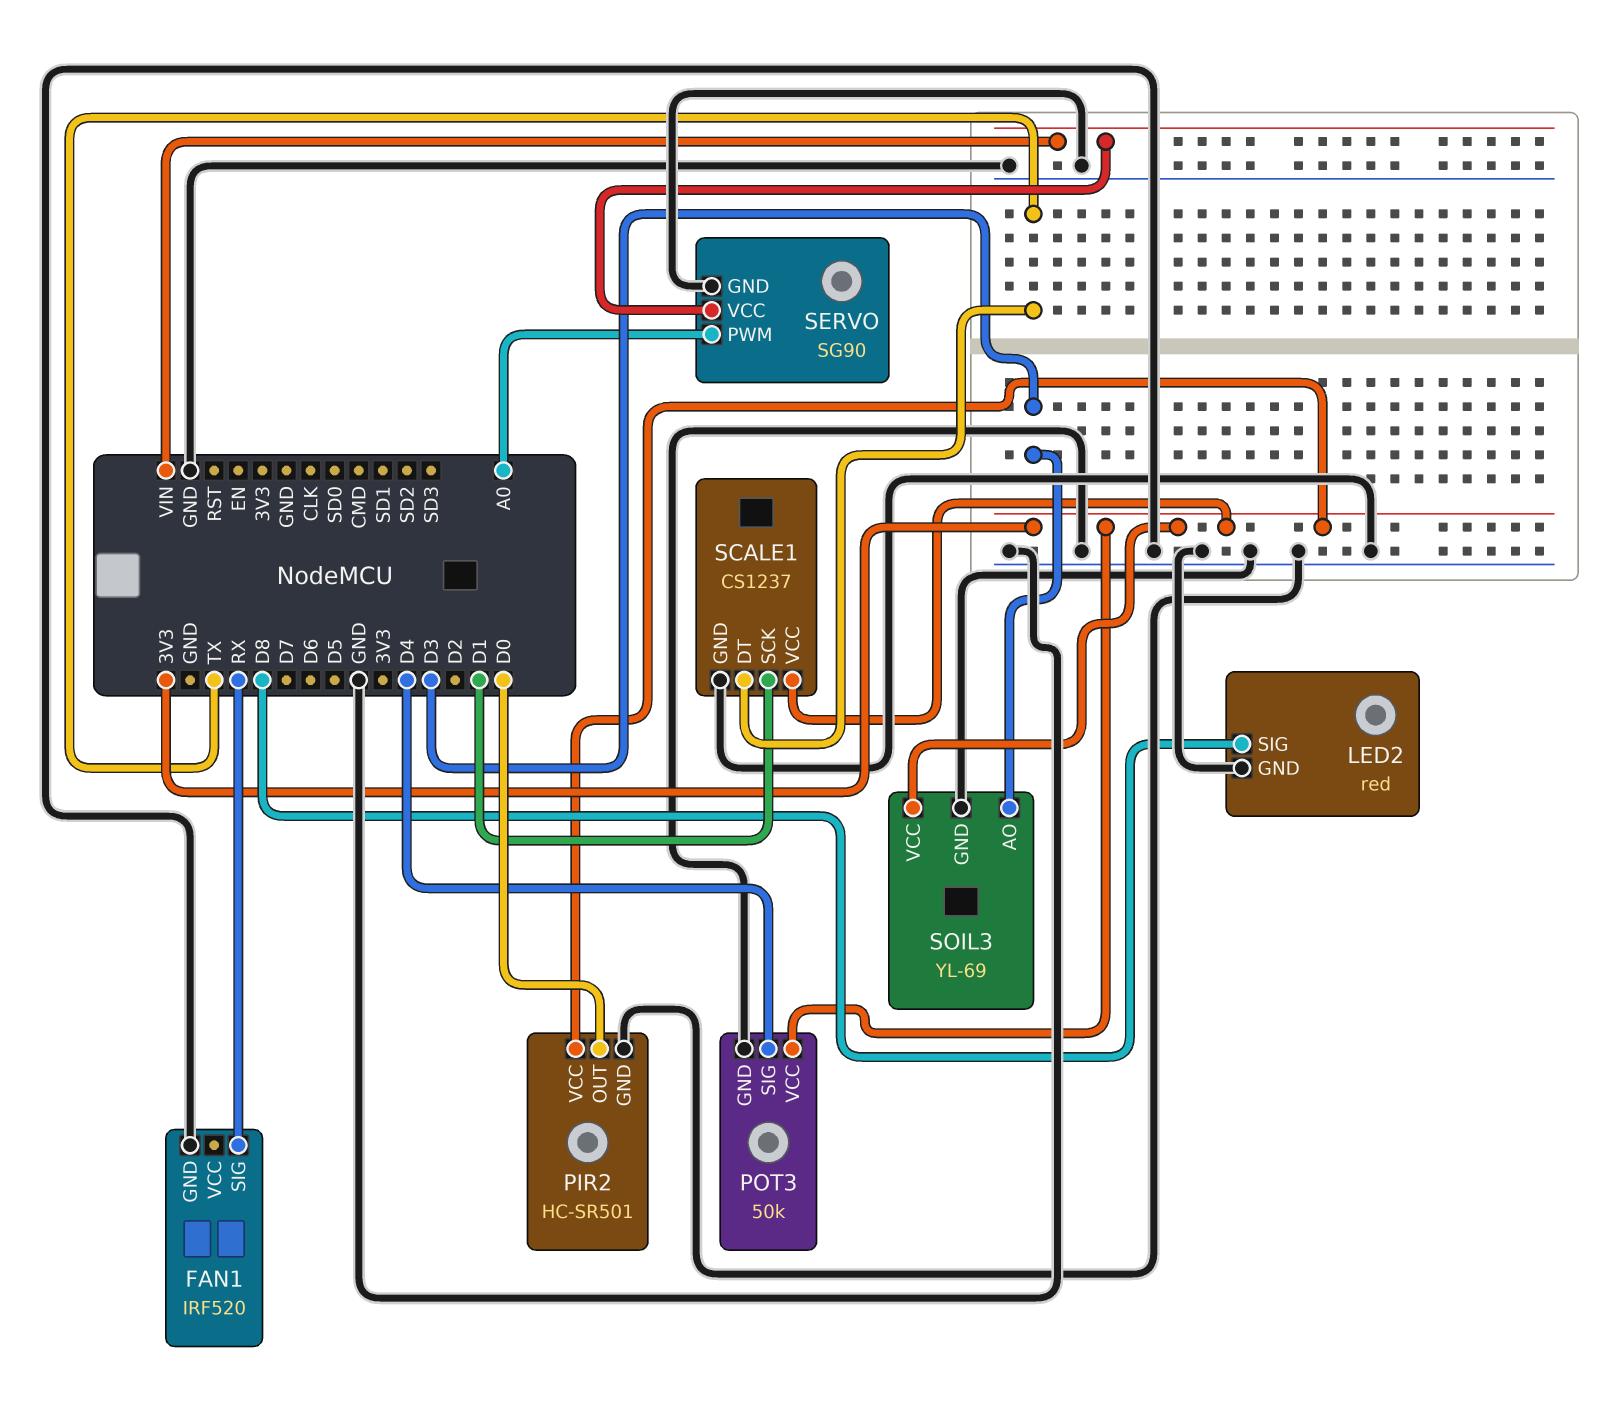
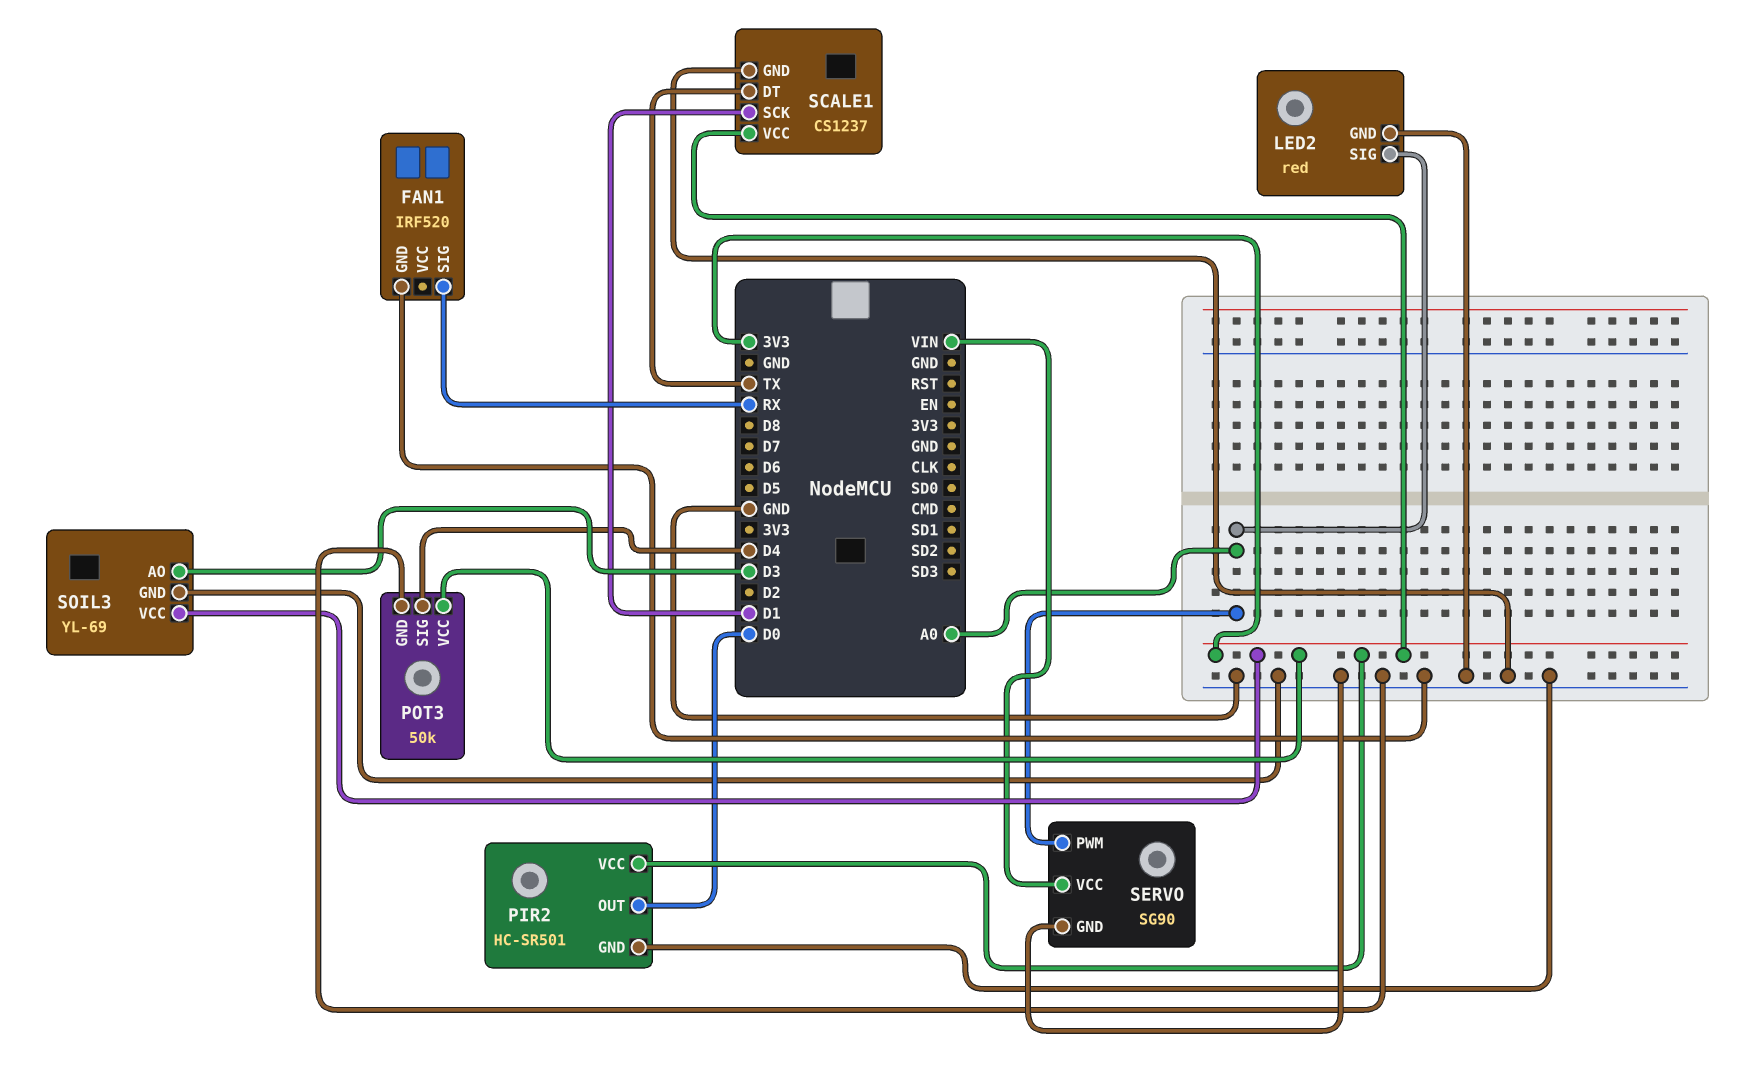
LED2 pin SIG: D8 -> A0

